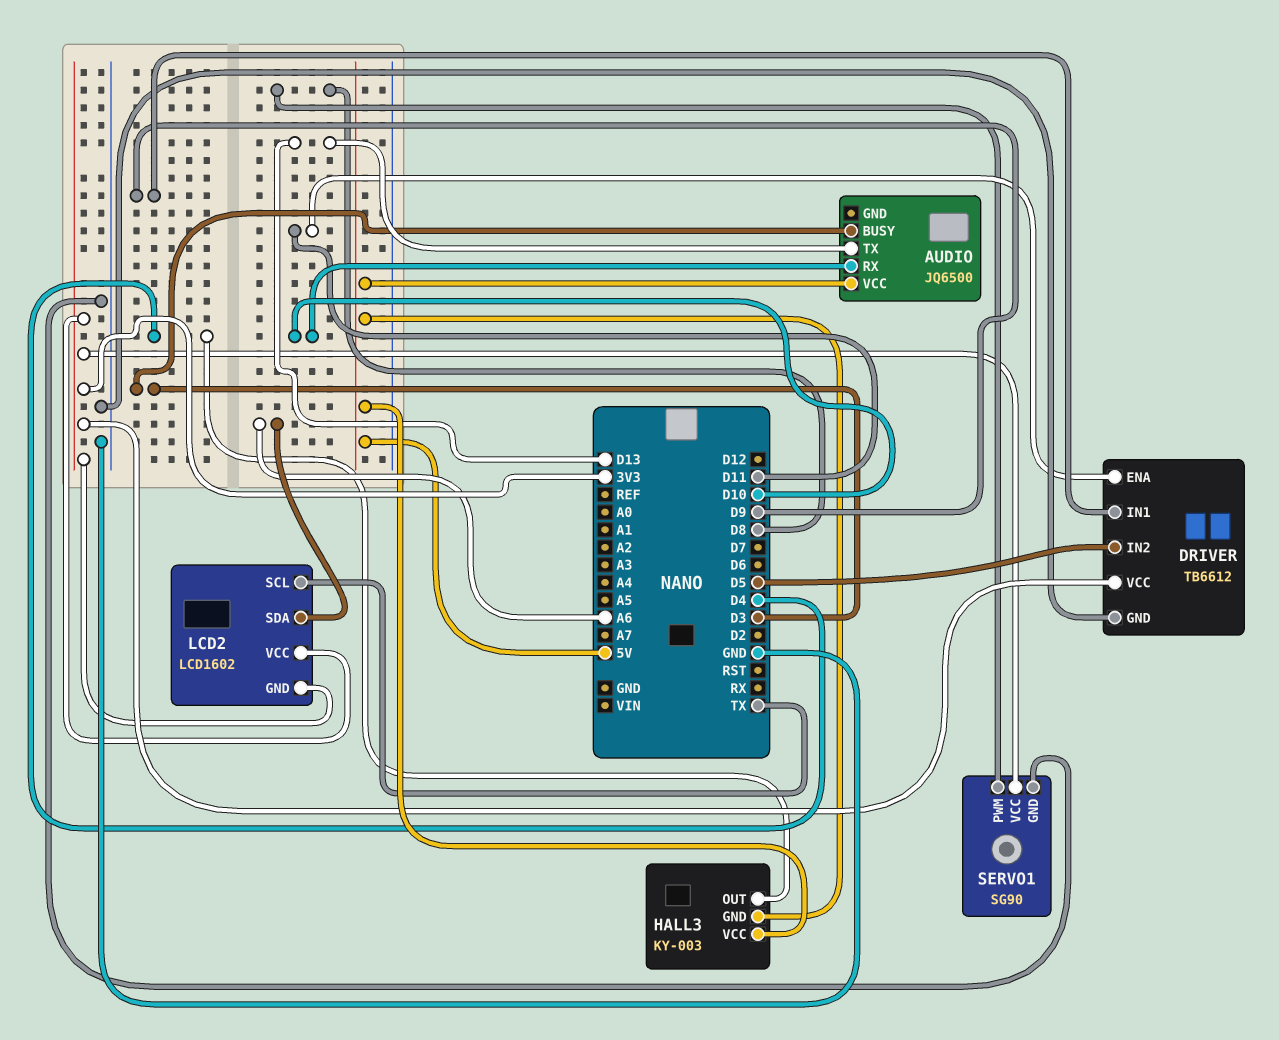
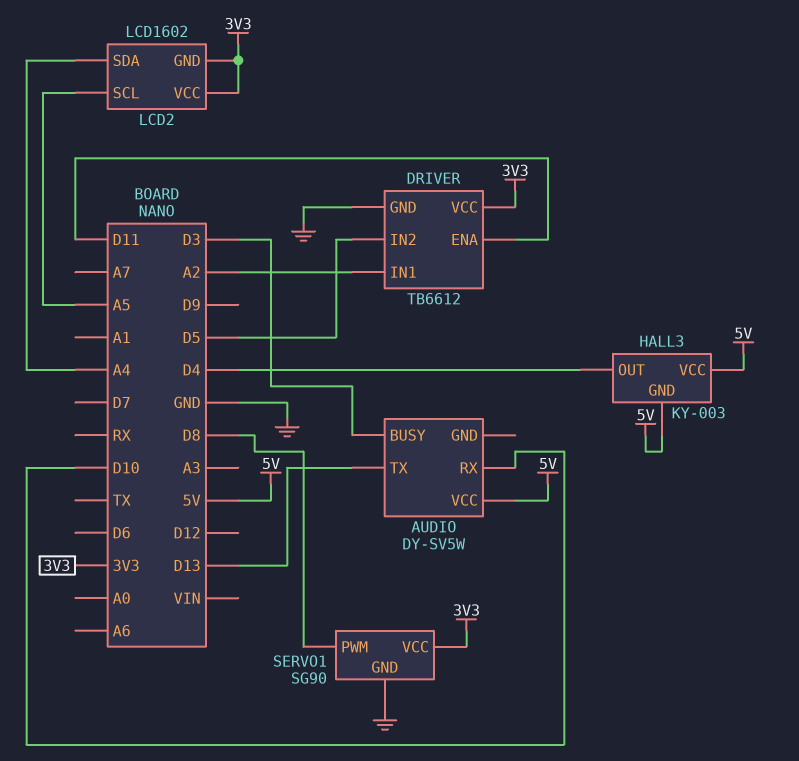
AUDIO: JQ6500 -> DY-SV5W
DRIVER pin IN1: D9 -> A2
LCD2 pin SCL: TX -> A5
LCD2 pin SDA: A6 -> A4

